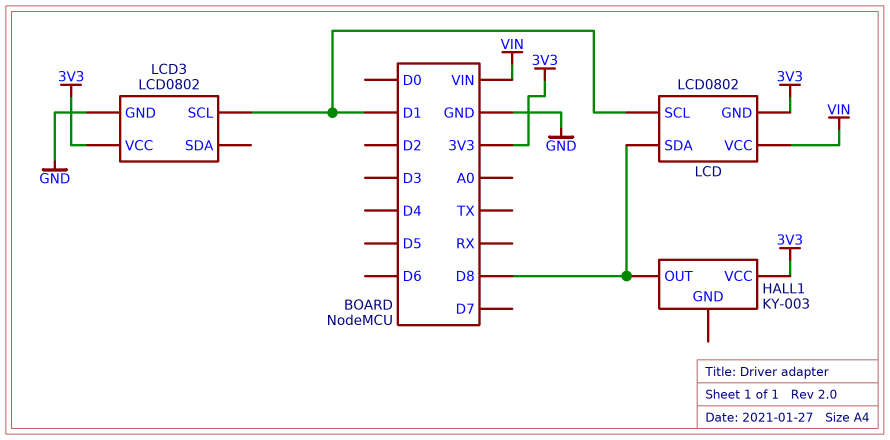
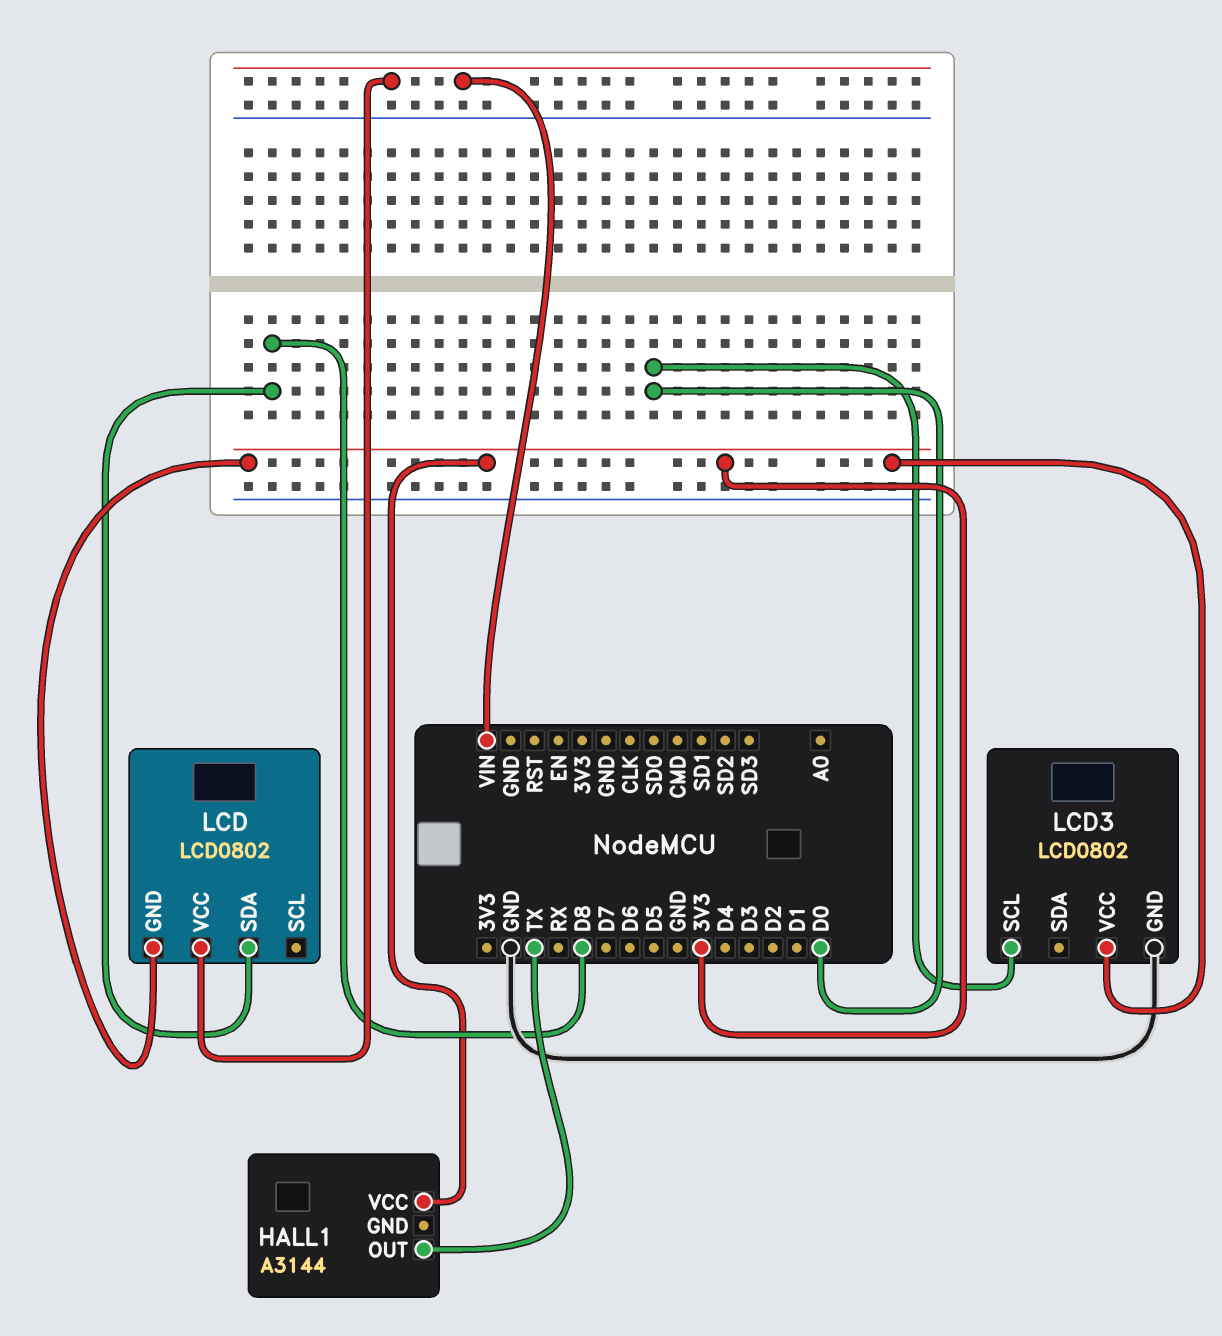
HALL1: KY-003 -> A3144
HALL1 pin OUT: D8 -> TX
LCD pin SCL: D1 -> none
LCD3 pin SCL: D1 -> D0

